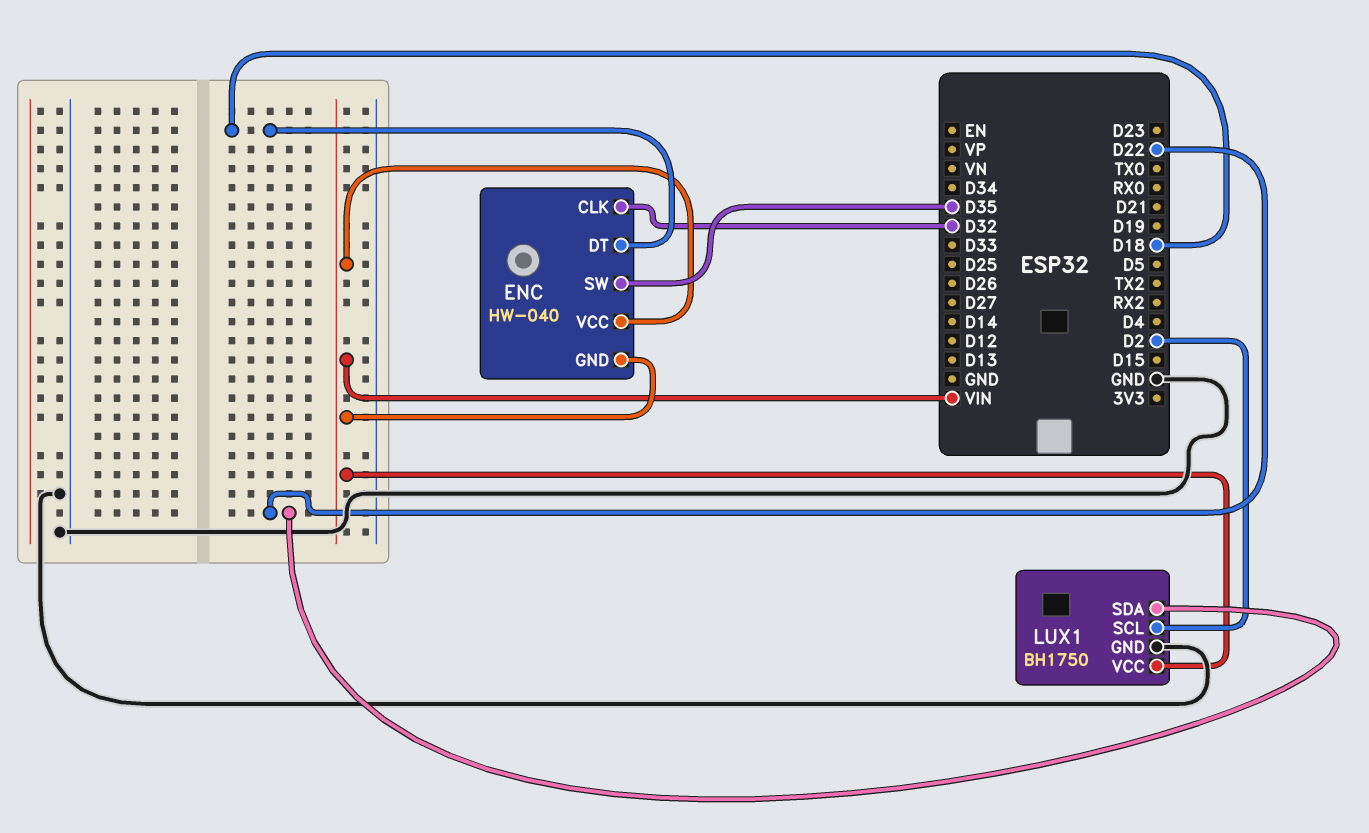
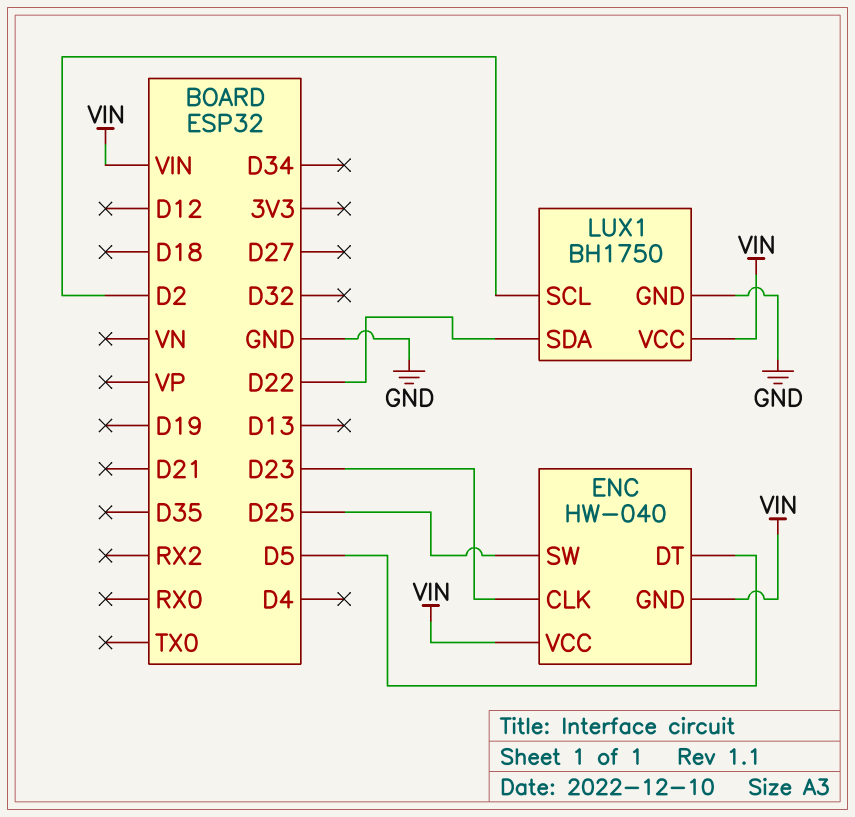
ENC pin CLK: D32 -> D23
ENC pin DT: D18 -> D5
ENC pin SW: D35 -> D25

